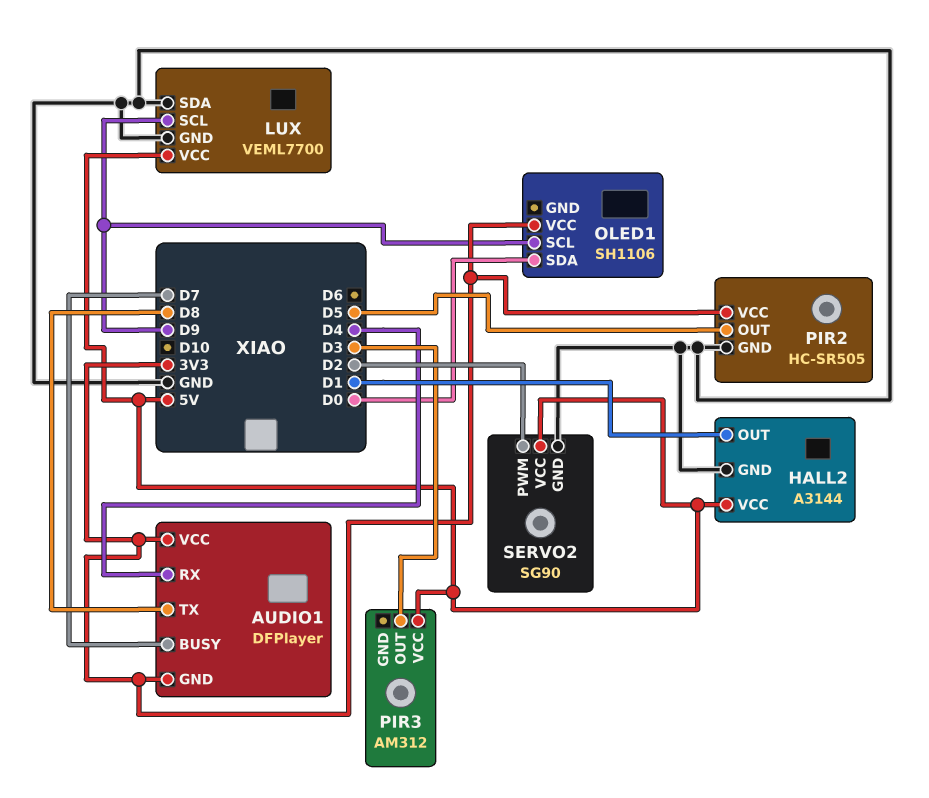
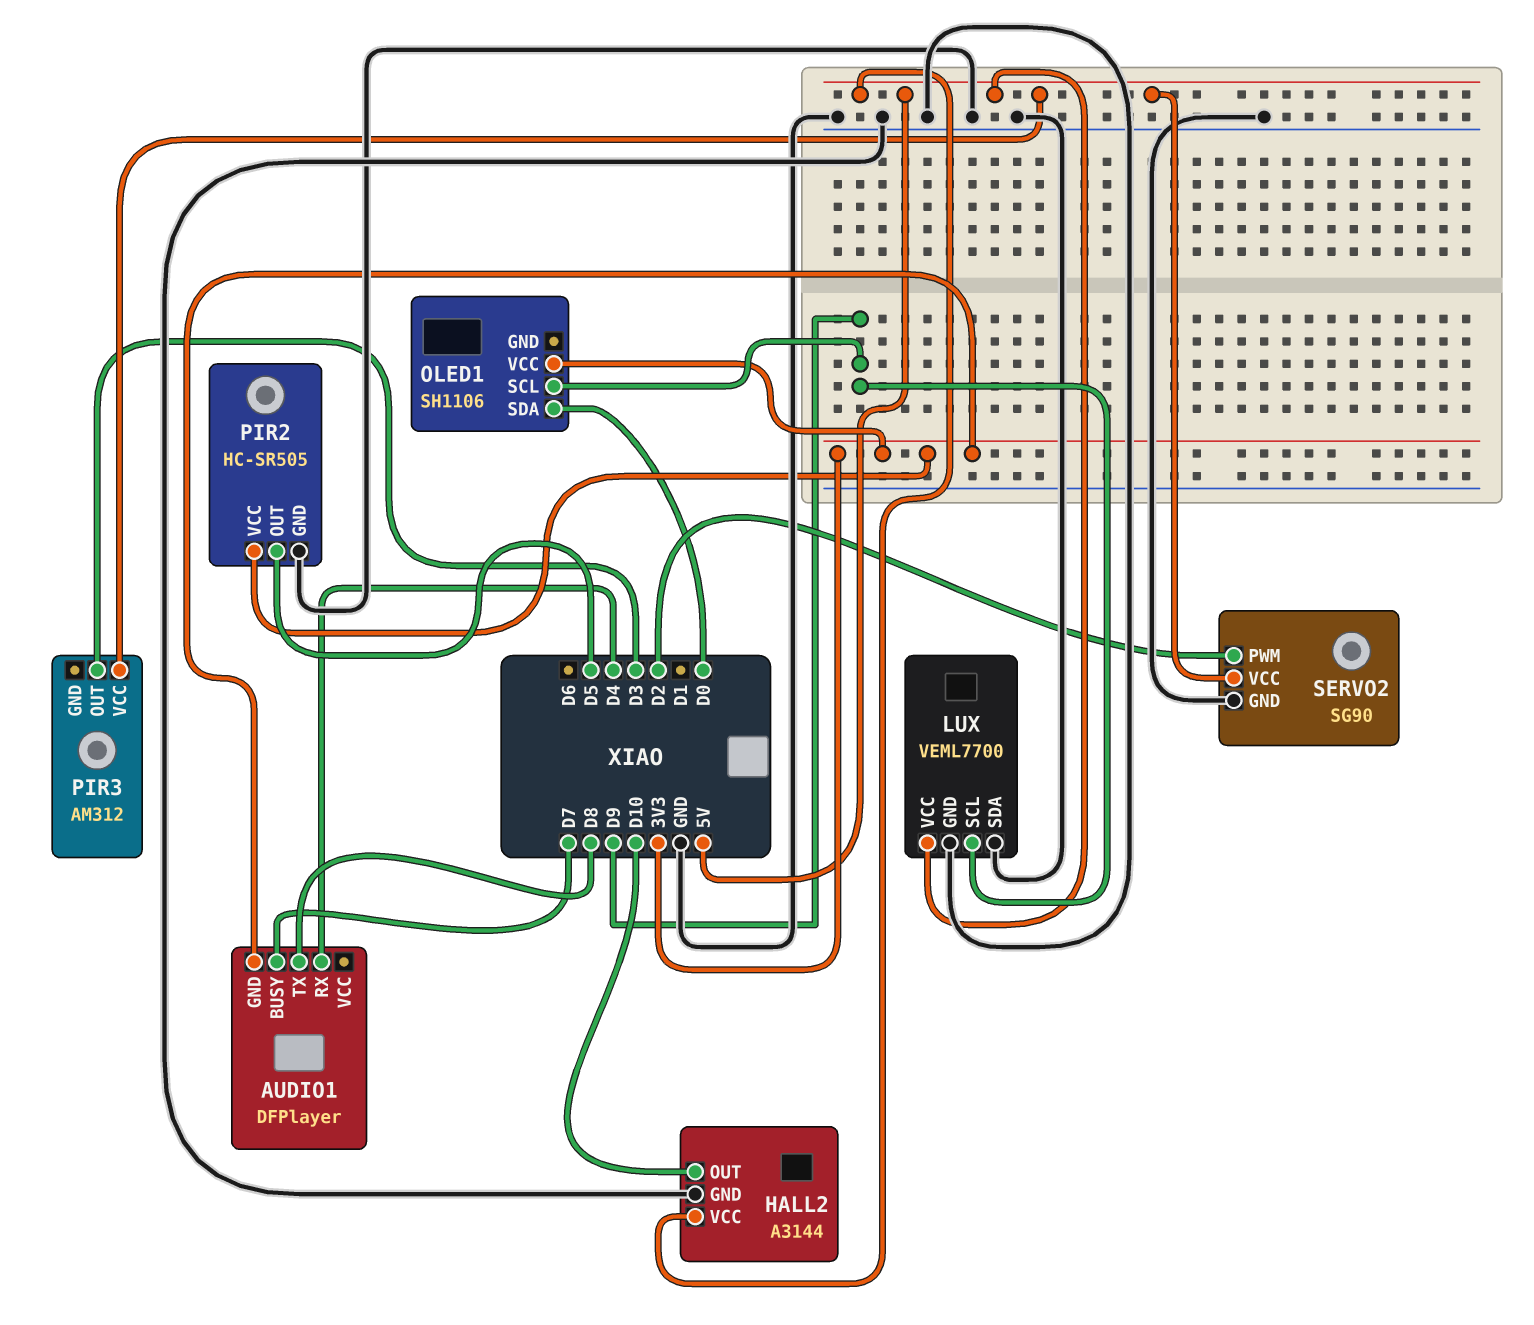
AUDIO1 pin VCC: 3V3 -> none
HALL2 pin OUT: D1 -> D10

